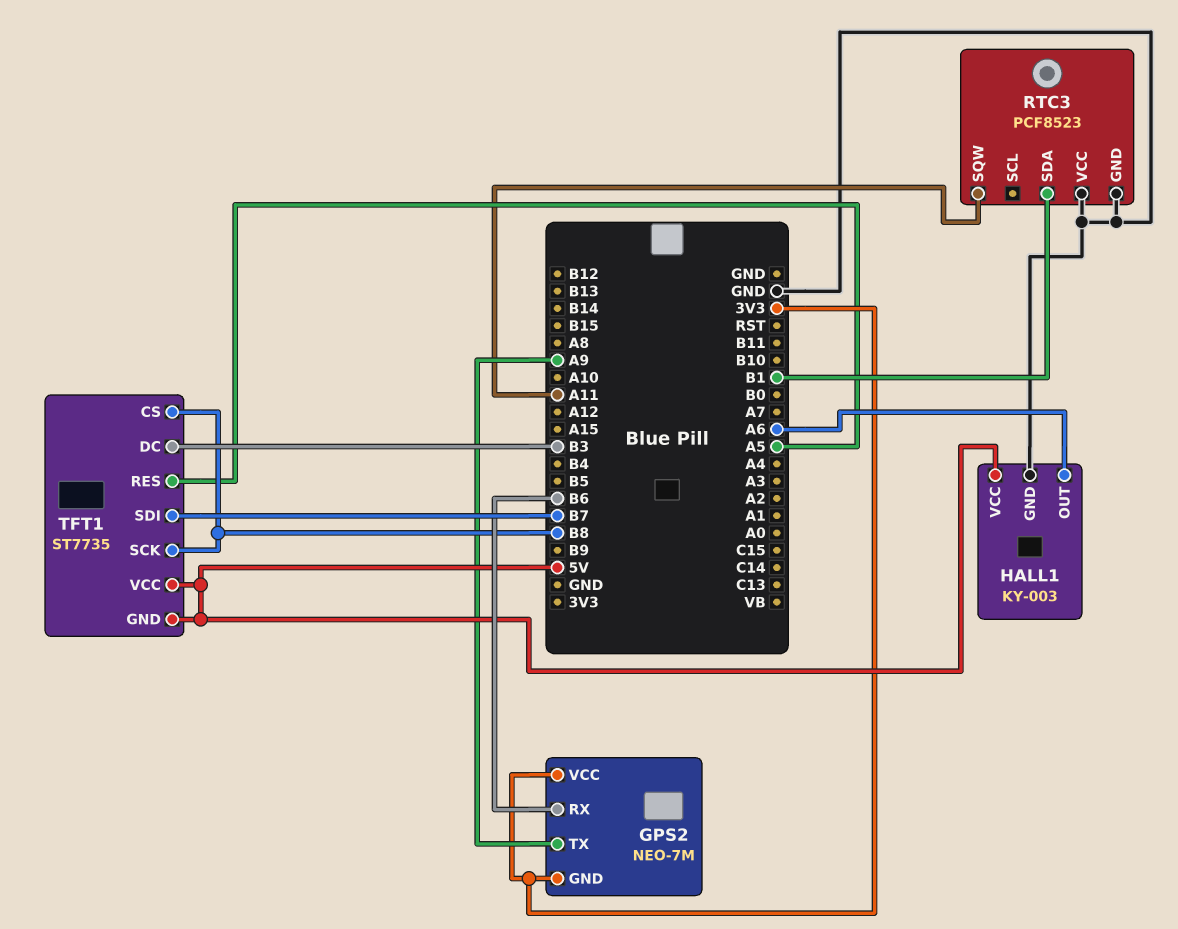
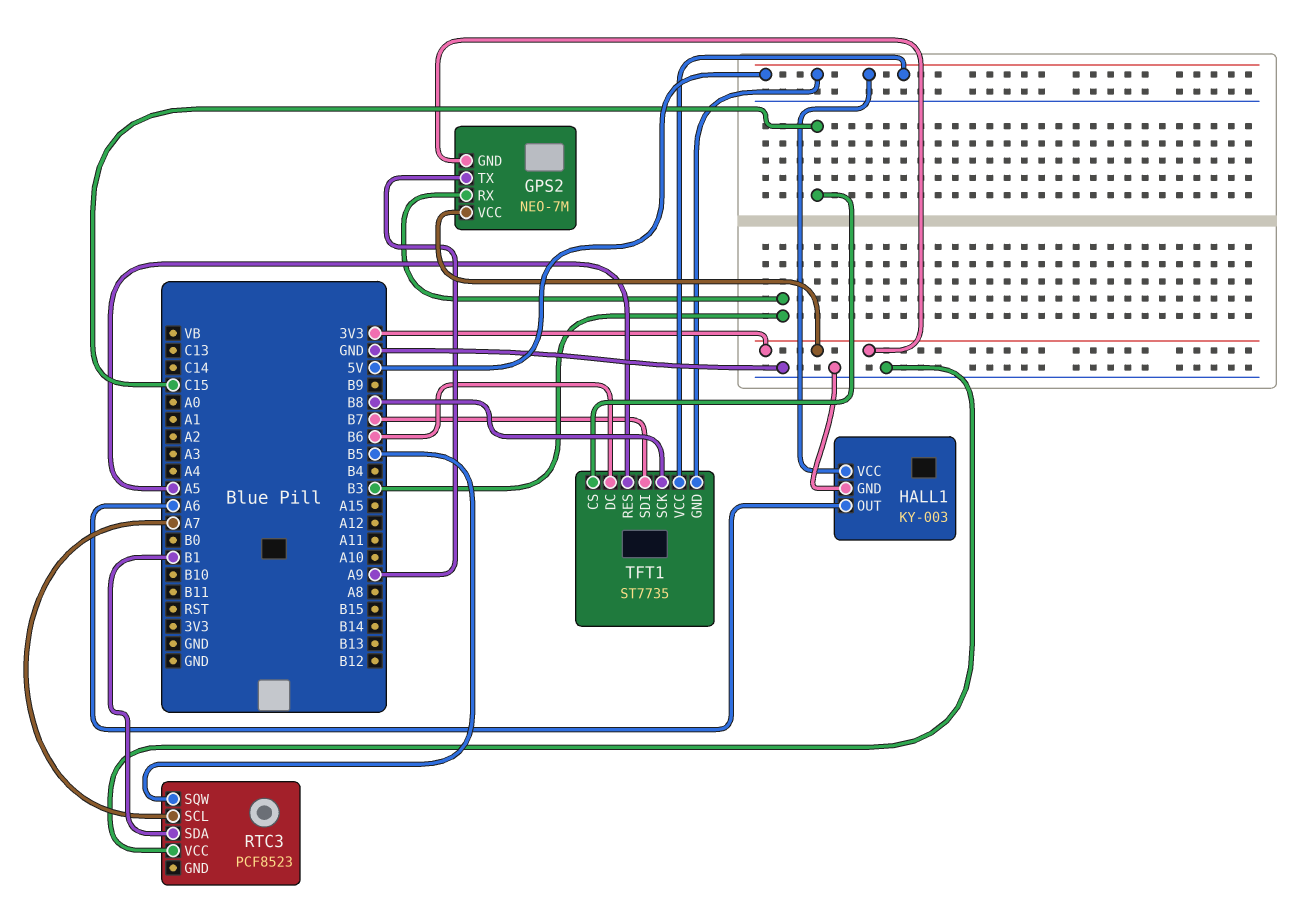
GPS2 pin RX: B6 -> B3
RTC3 pin GND: GND -> none
RTC3 pin SCL: none -> A7
RTC3 pin SQW: A11 -> B5
TFT1 pin CS: B8 -> C15
TFT1 pin DC: B3 -> B6

